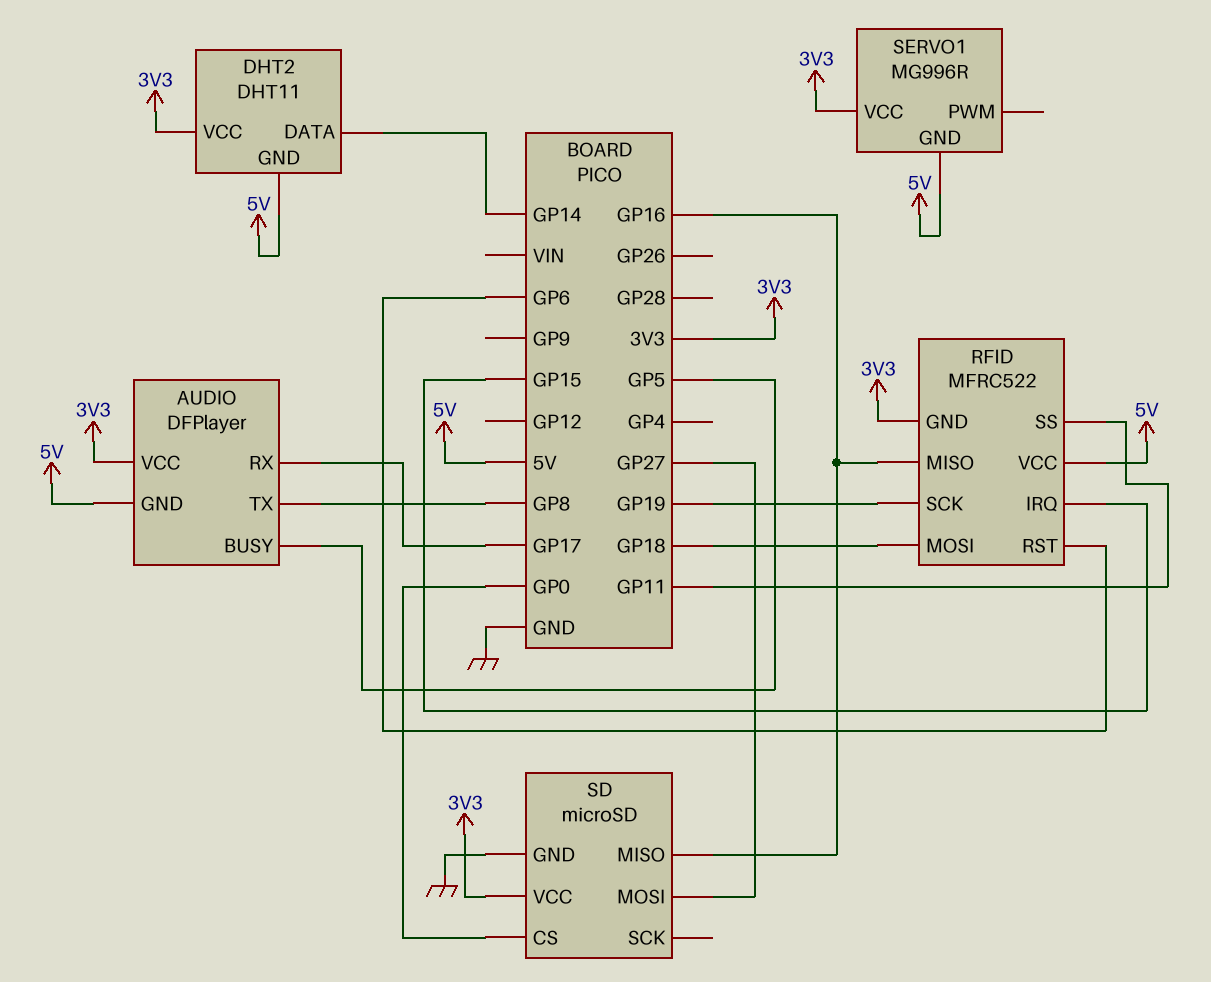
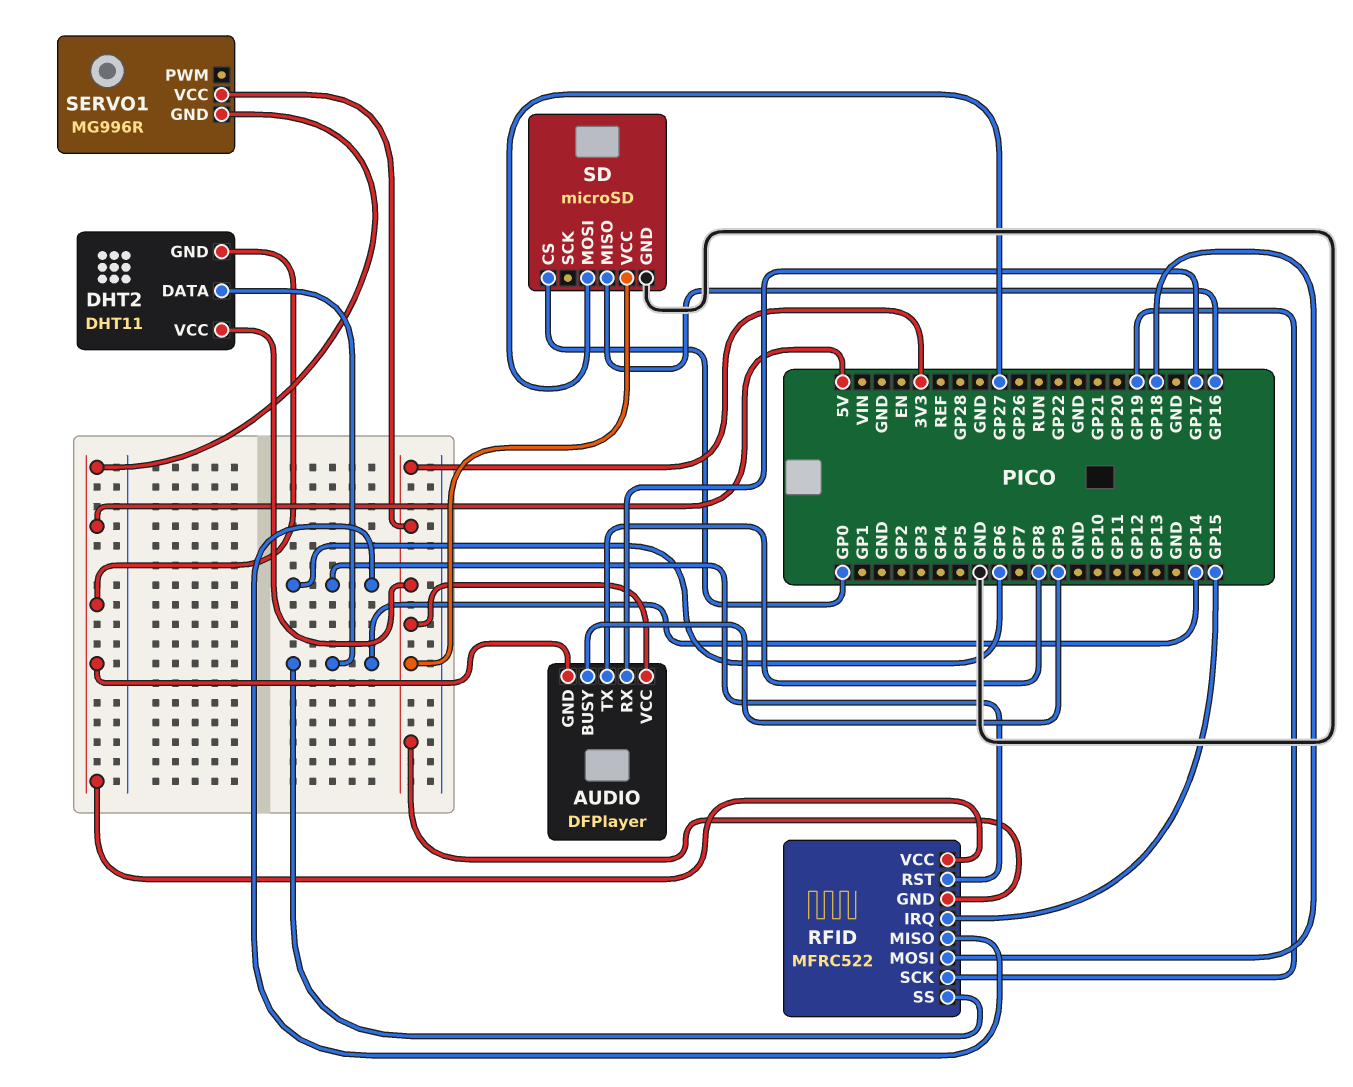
AUDIO pin BUSY: GP5 -> GP9
RFID pin MISO: GP16 -> GP6
RFID pin SS: GP11 -> GP14

